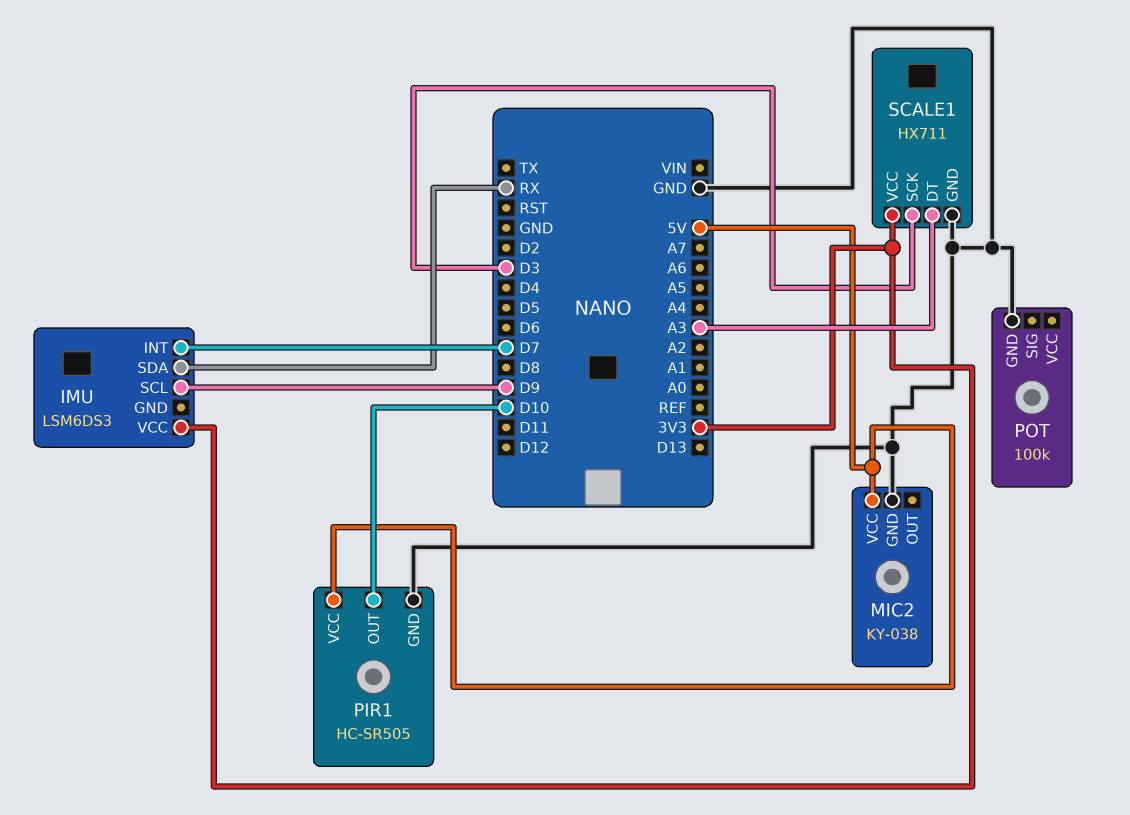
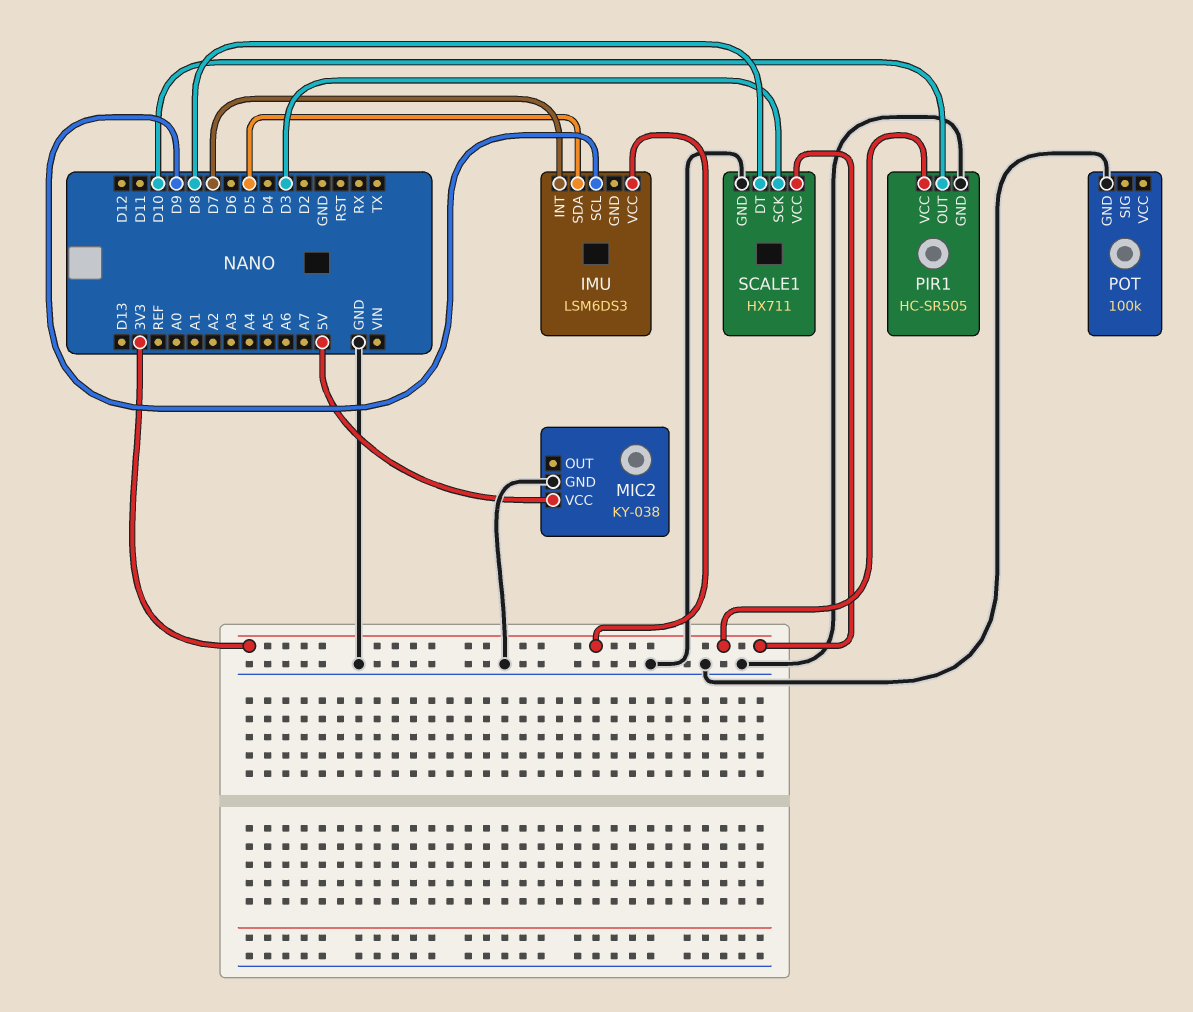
IMU pin SDA: RX -> D5
PIR1 pin VCC: 5V -> 3V3
SCALE1 pin DT: A3 -> D8

